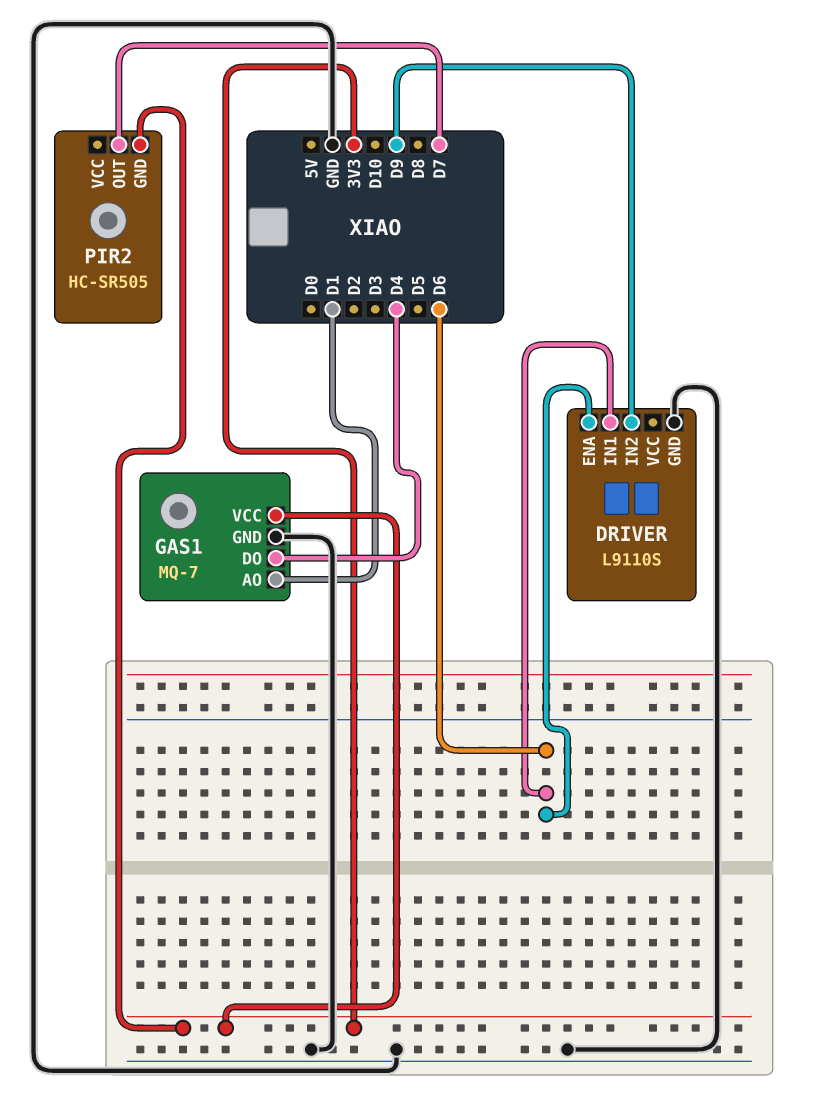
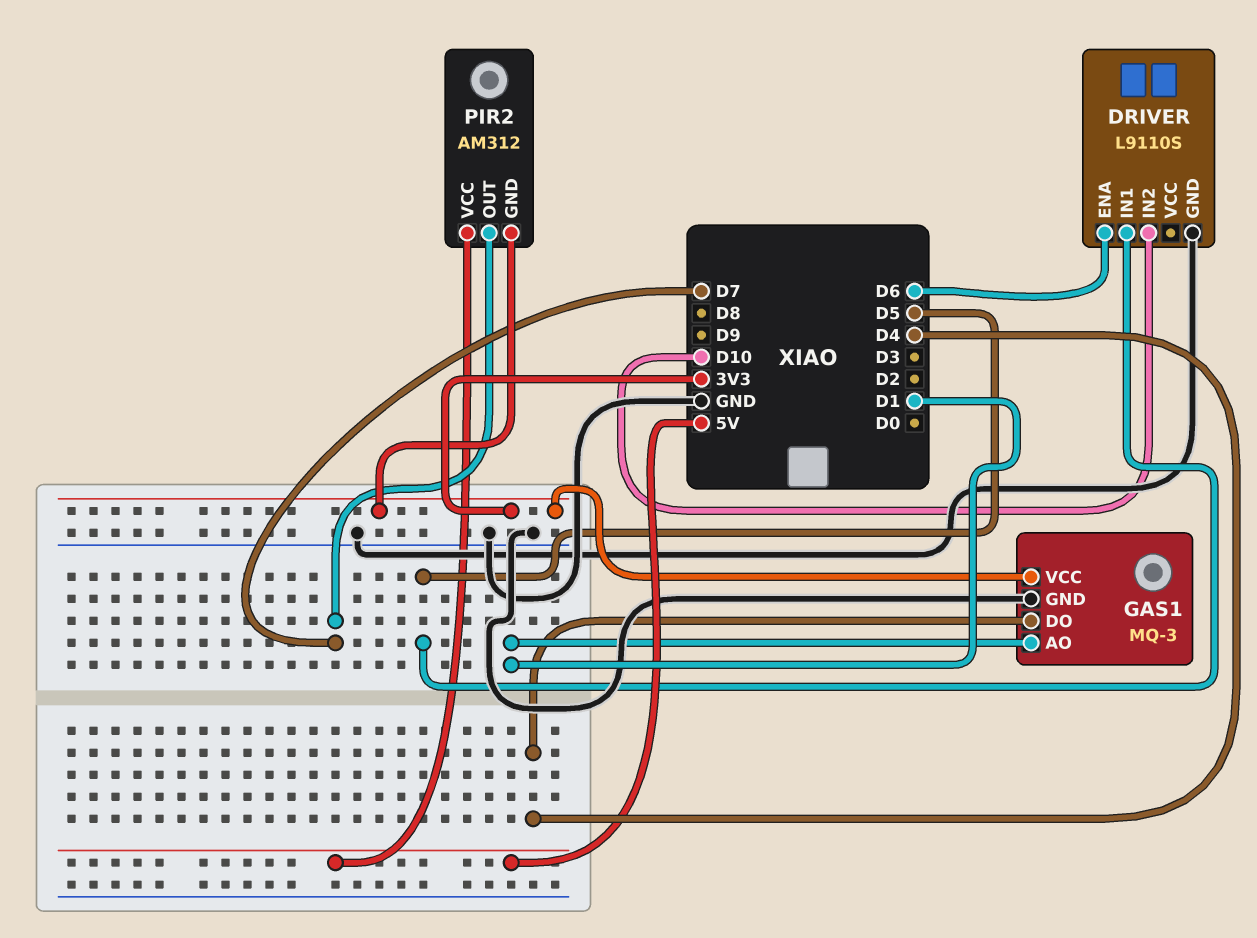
DRIVER pin IN1: D6 -> D5
DRIVER pin IN2: D9 -> D10
GAS1: MQ-7 -> MQ-3
PIR2: HC-SR505 -> AM312
PIR2 pin VCC: none -> 5V

